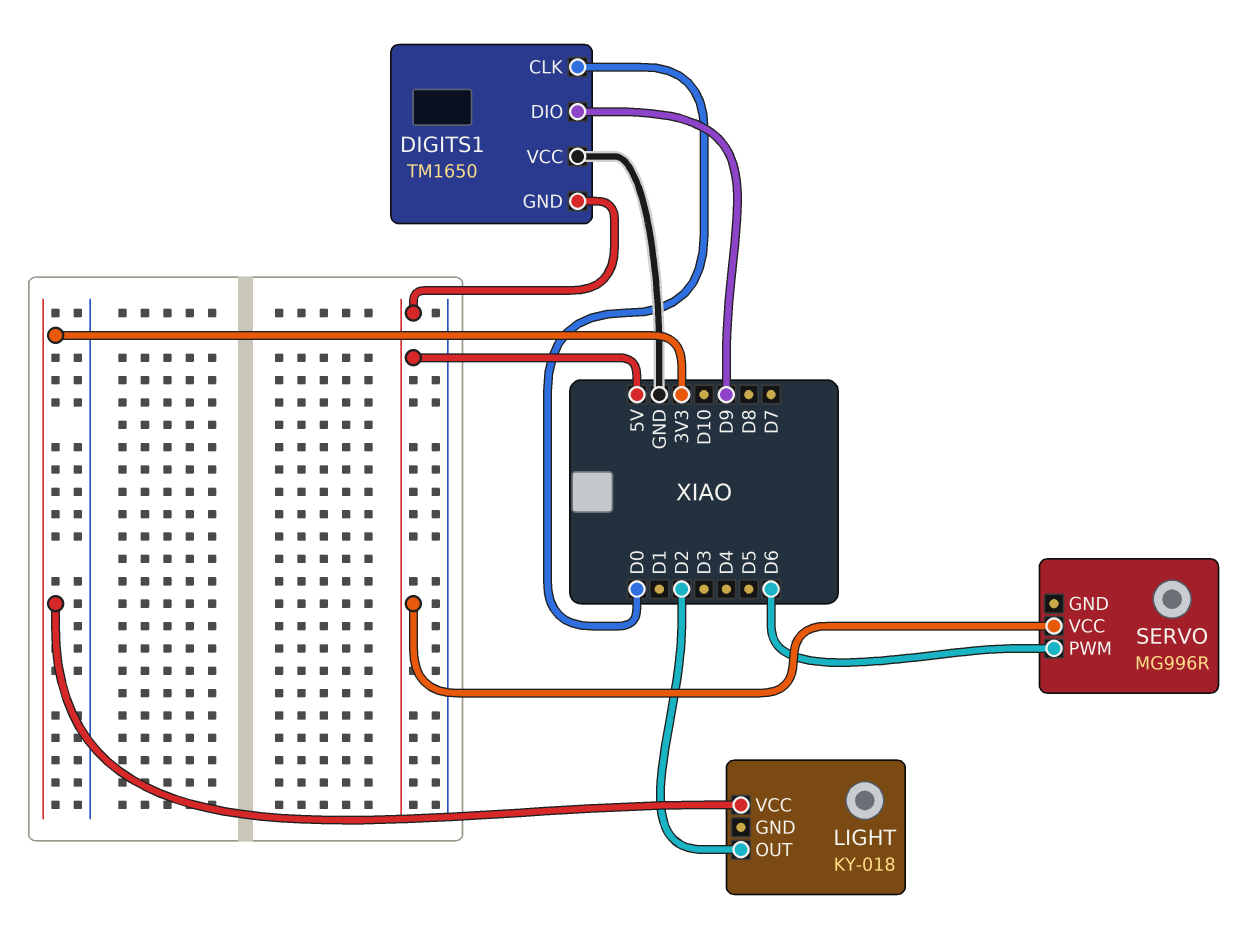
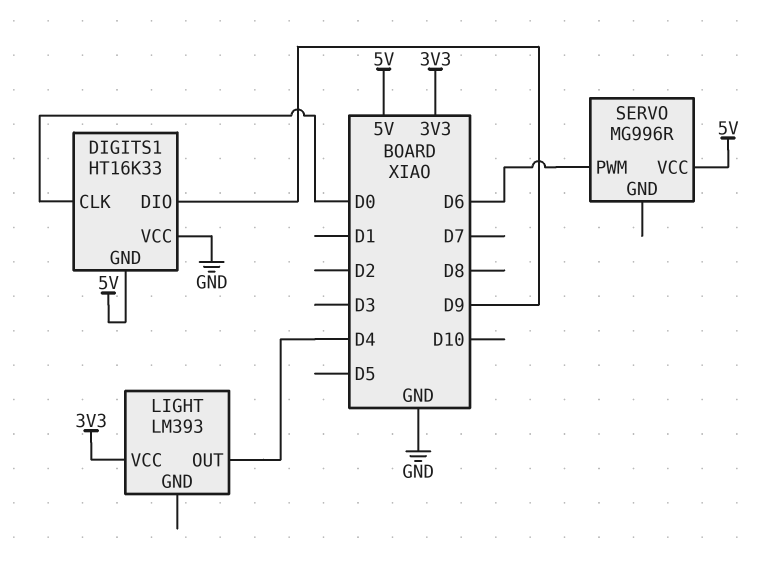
DIGITS1: TM1650 -> HT16K33
LIGHT: KY-018 -> LM393
LIGHT pin OUT: D2 -> D4

